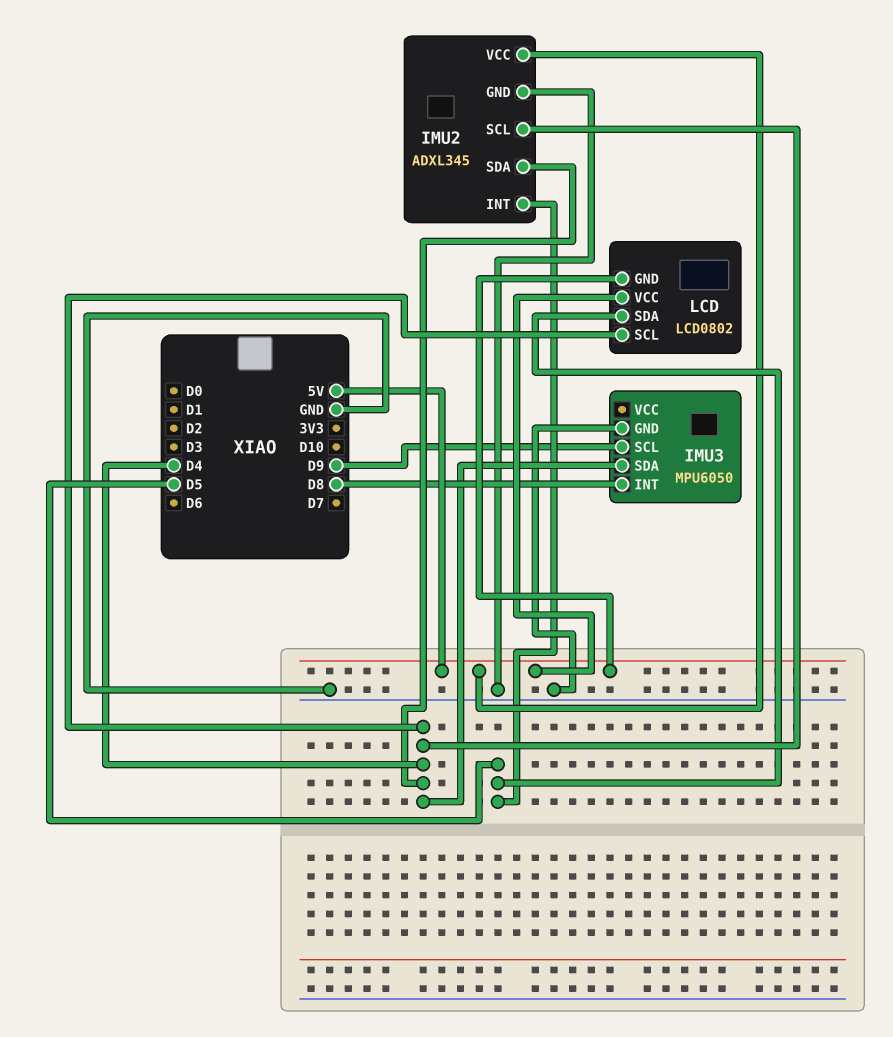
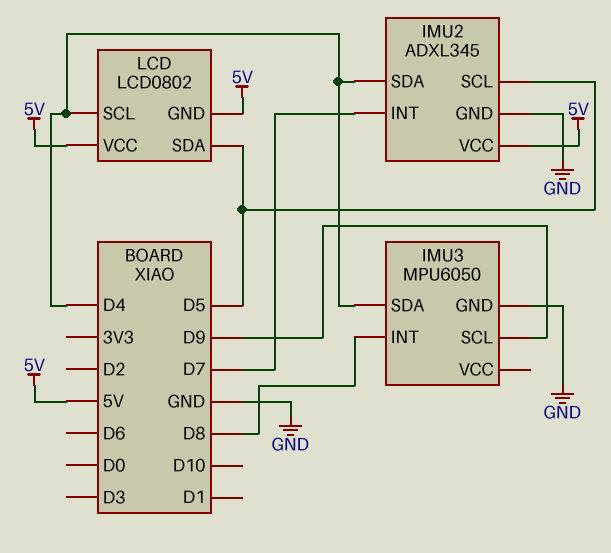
IMU2 pin INT: D5 -> D7
IMU2 pin SCL: D4 -> D5

